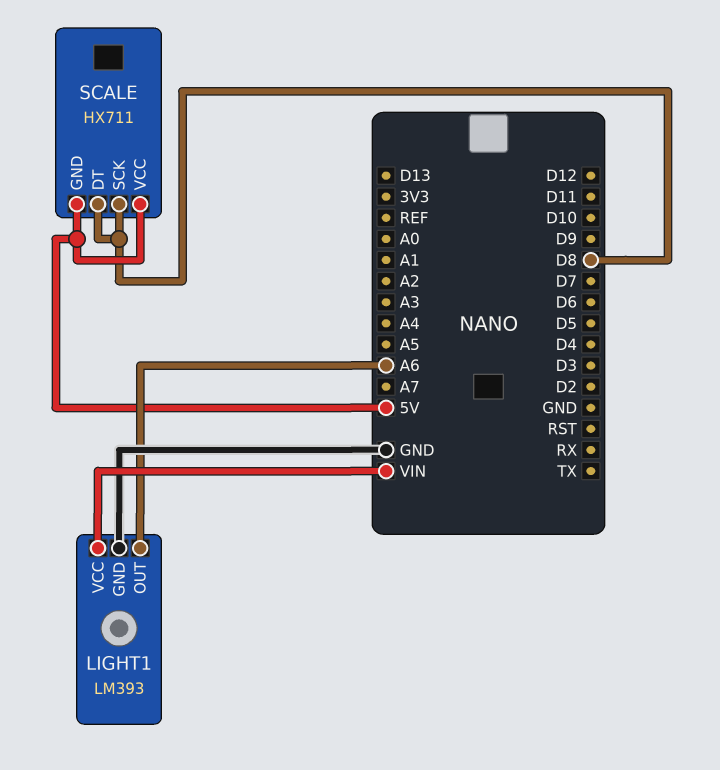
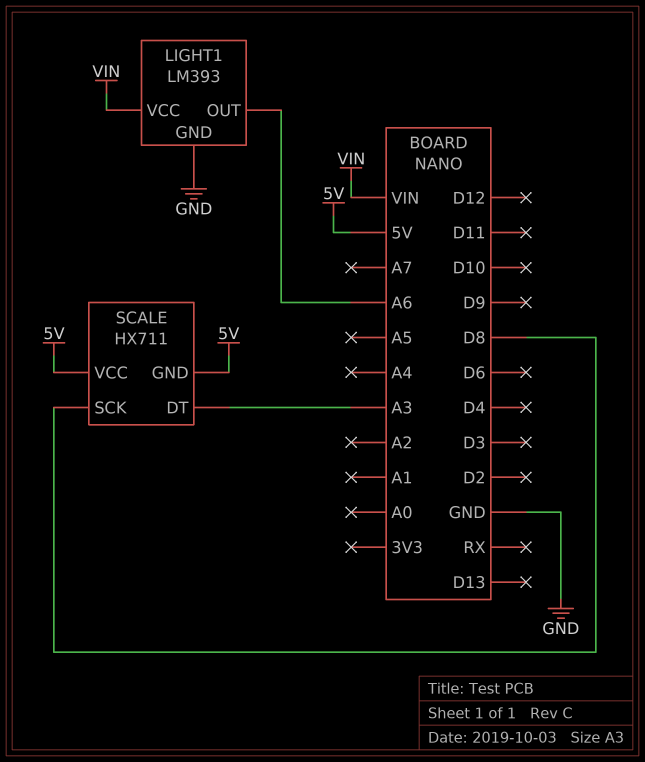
SCALE pin DT: D8 -> A3

